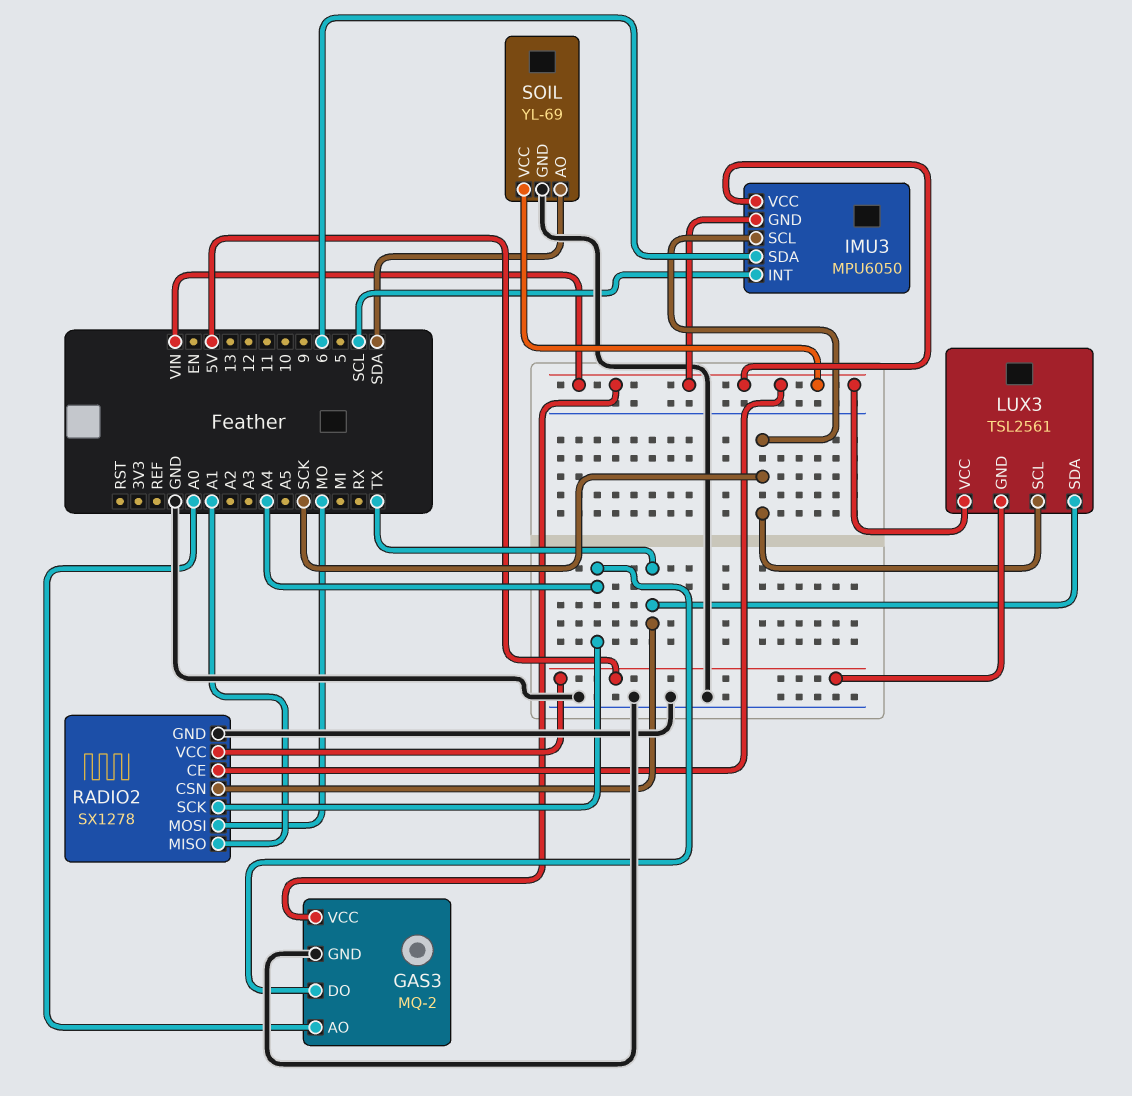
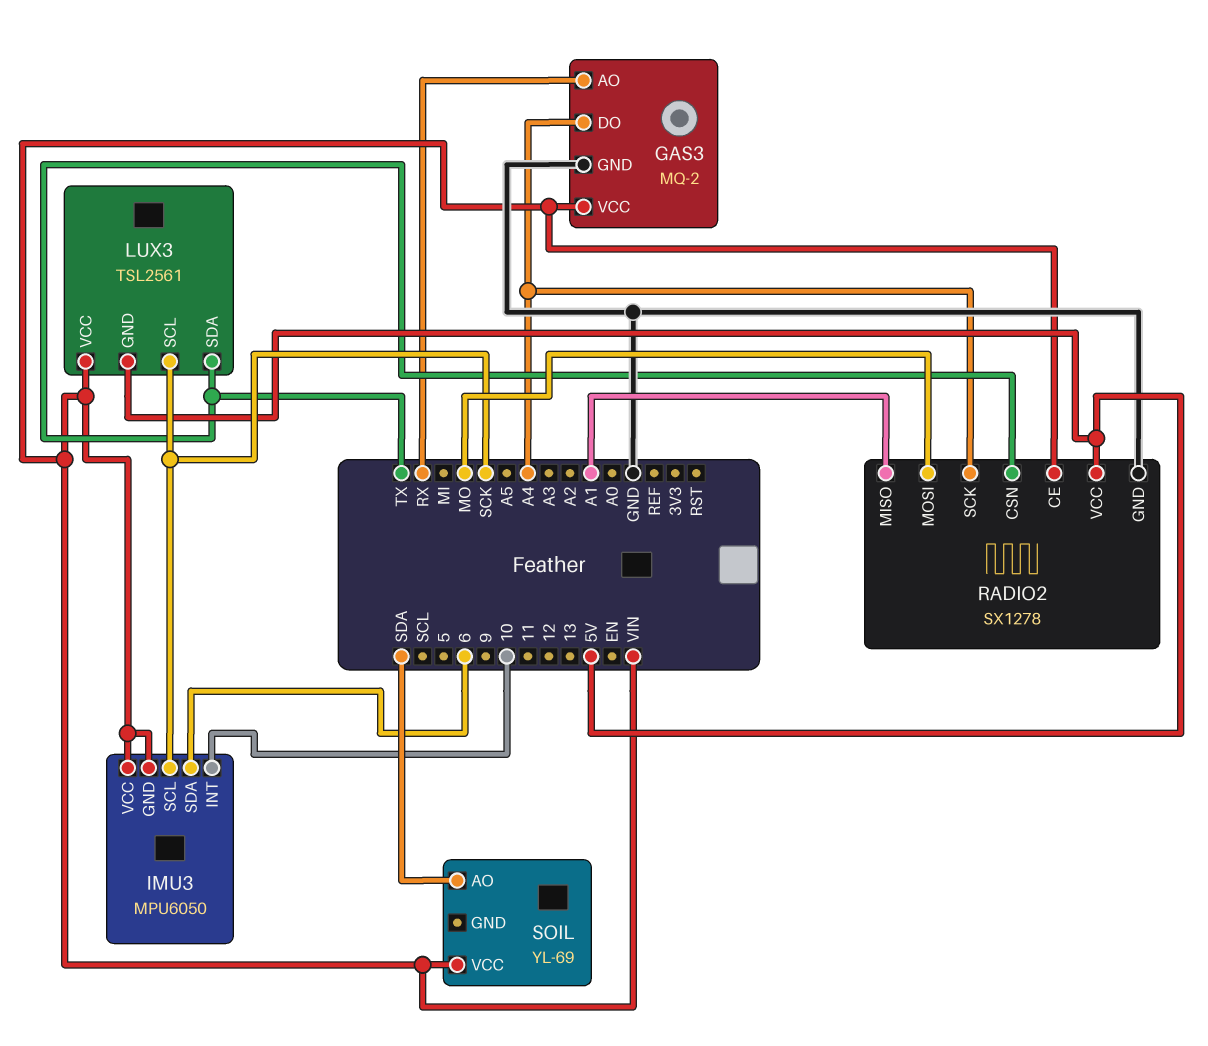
GAS3 pin AO: A0 -> RX
IMU3 pin INT: SCL -> 10
SOIL pin GND: GND -> none

